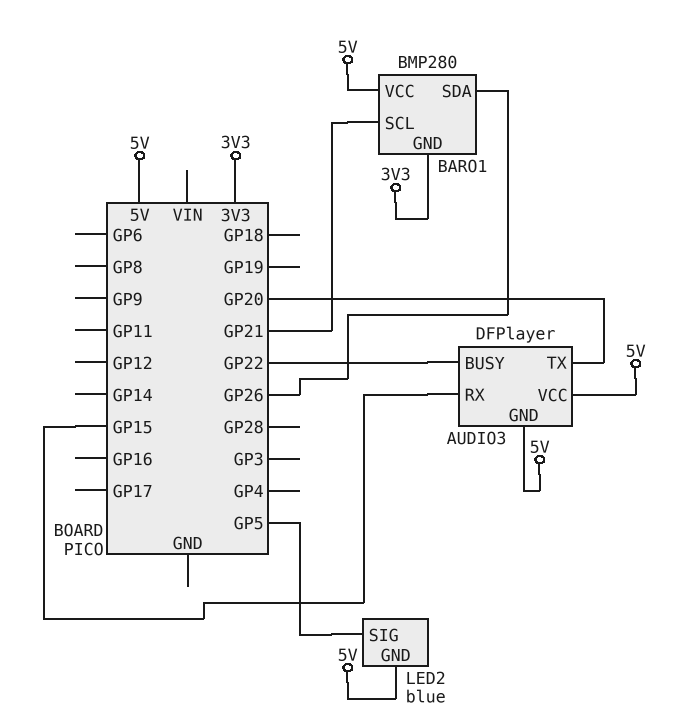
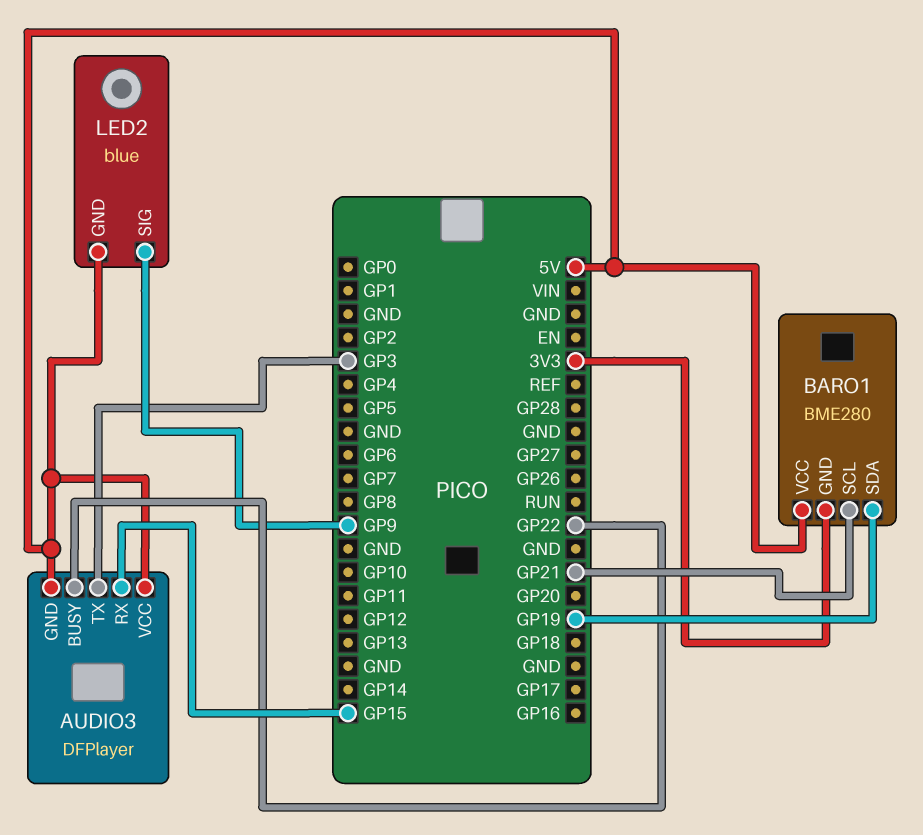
AUDIO3 pin TX: GP20 -> GP3
BARO1: BMP280 -> BME280
BARO1 pin SDA: GP26 -> GP19
LED2 pin SIG: GP5 -> GP9

